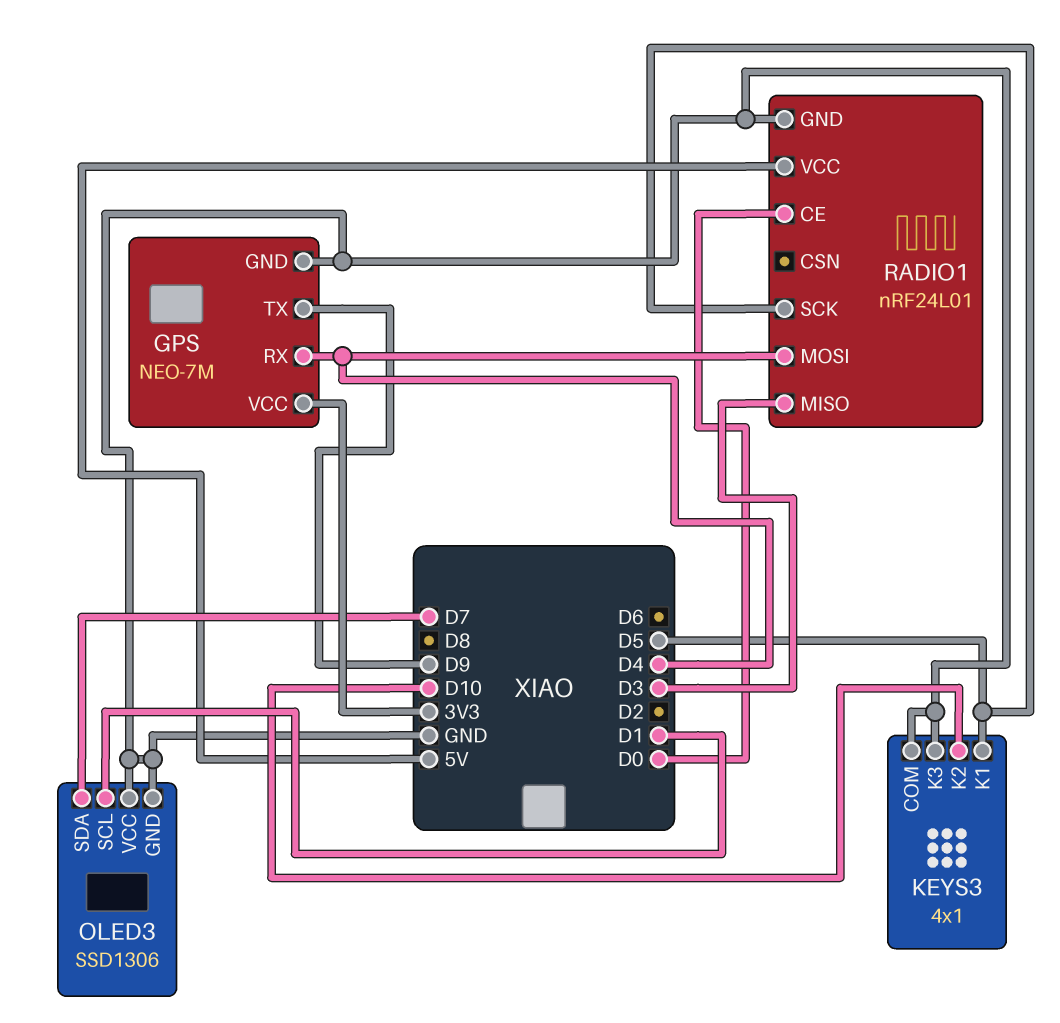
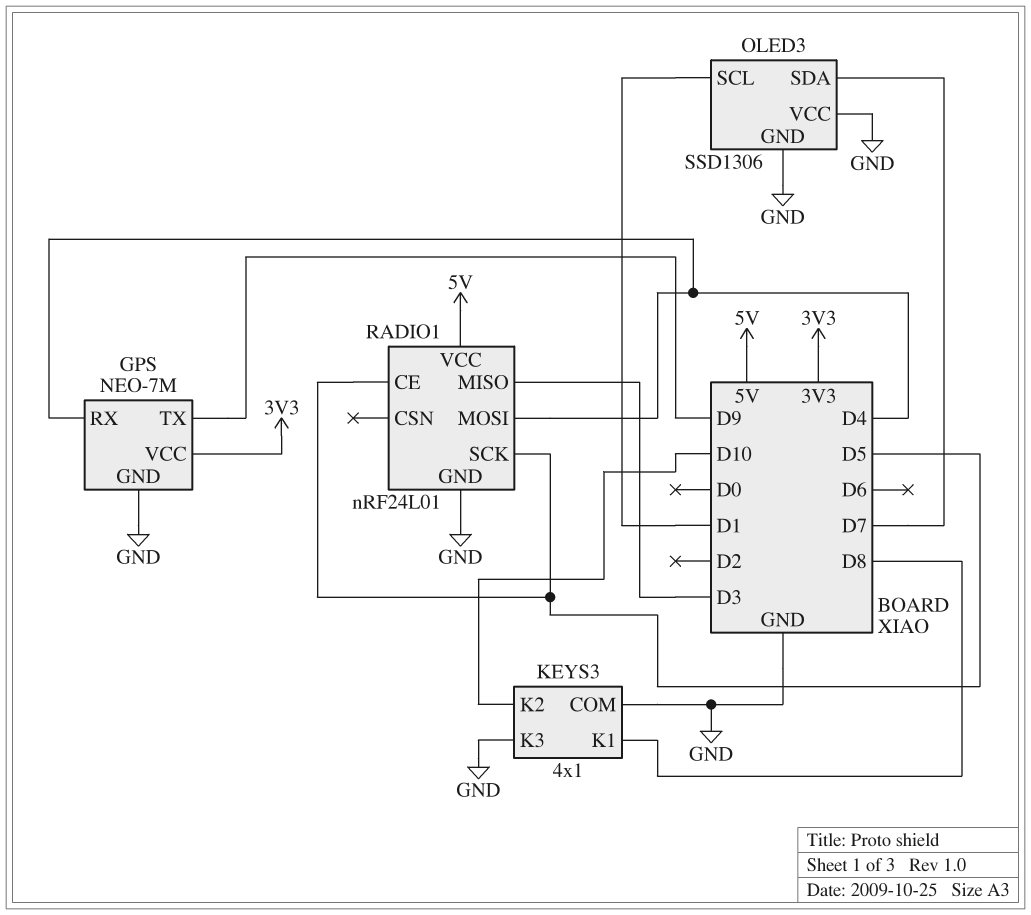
KEYS3 pin K1: D5 -> D8
RADIO1 pin CE: D0 -> D5

